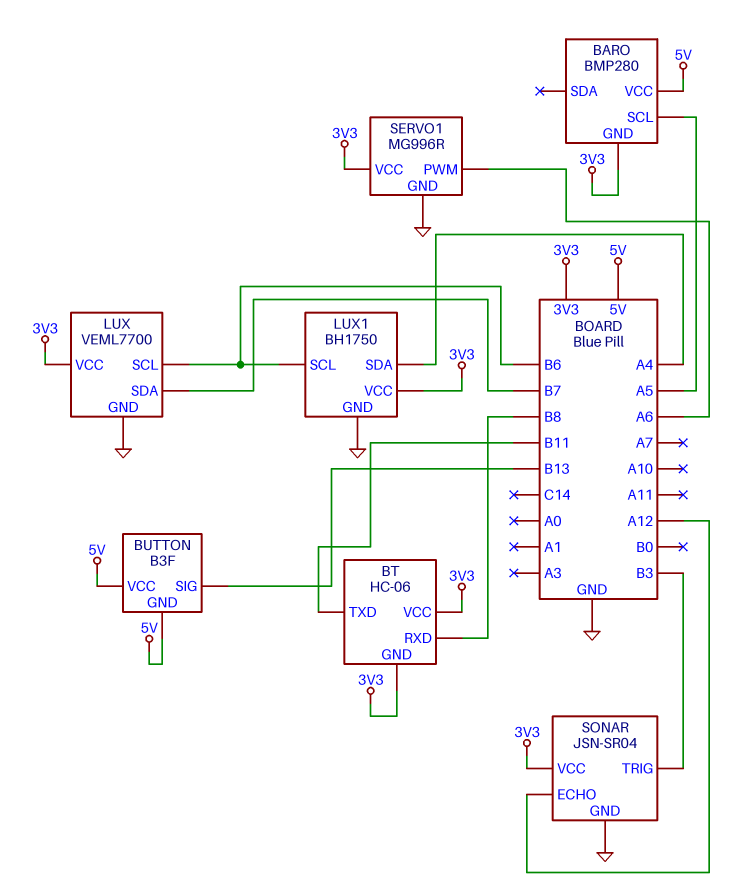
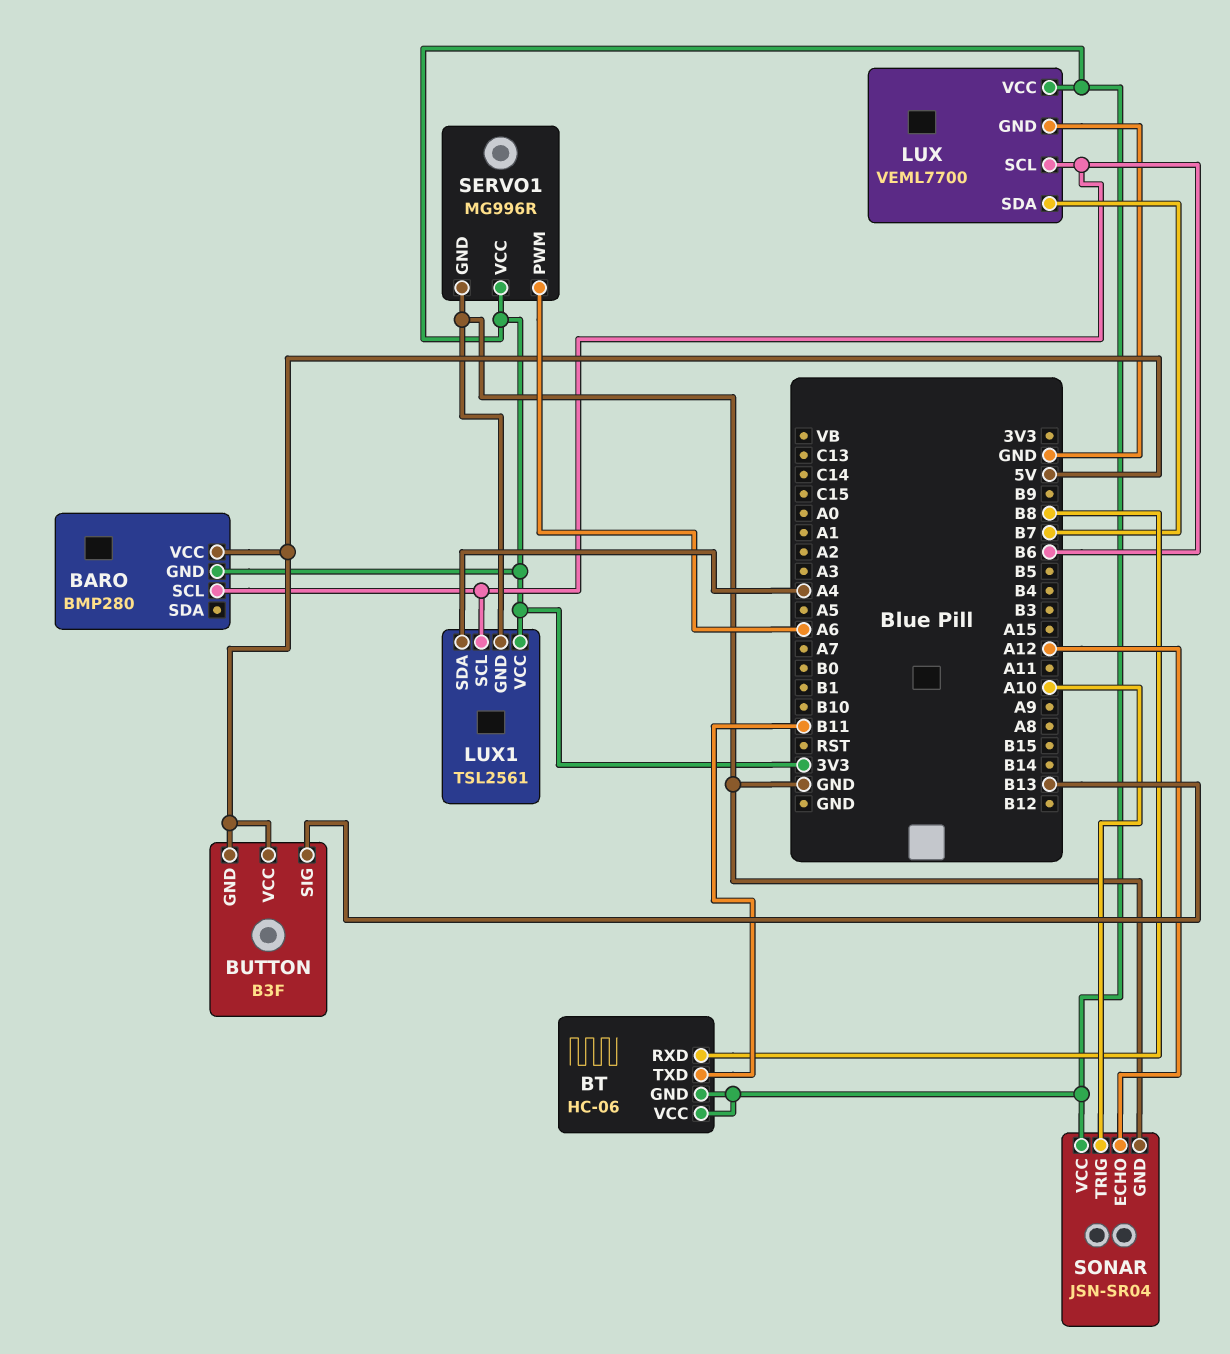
BARO pin SCL: A5 -> B6
LUX1: BH1750 -> TSL2561
SONAR pin TRIG: B3 -> A10

